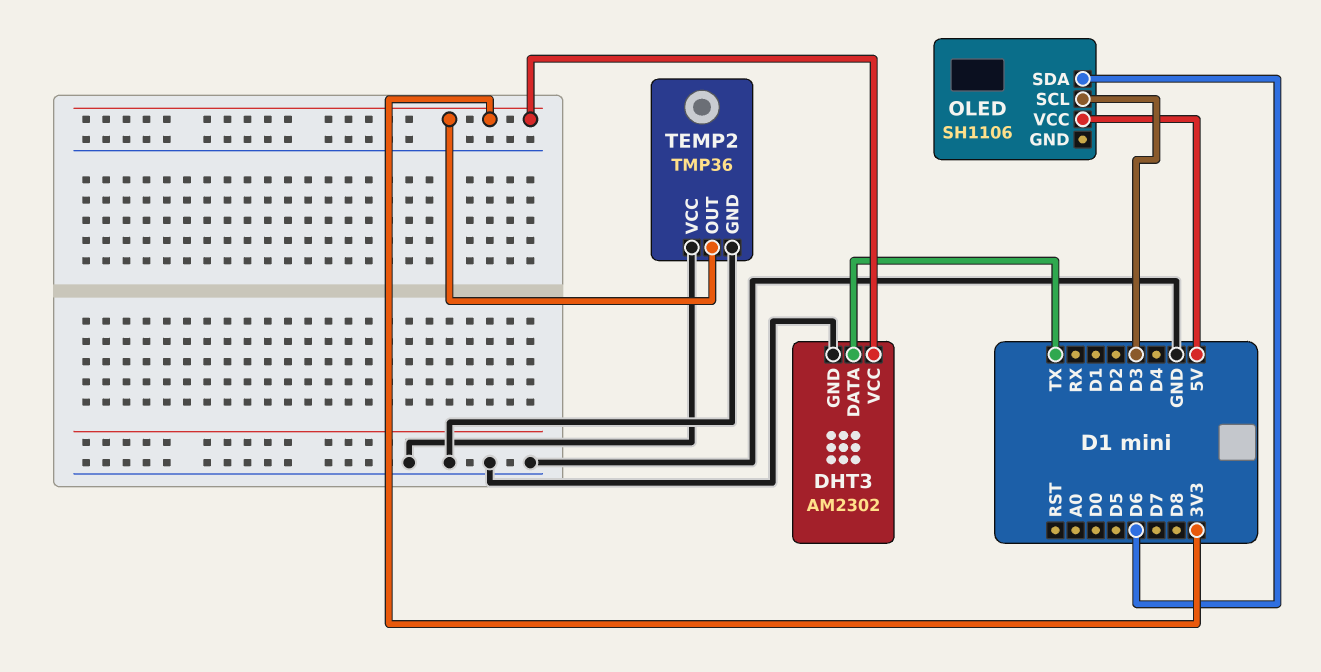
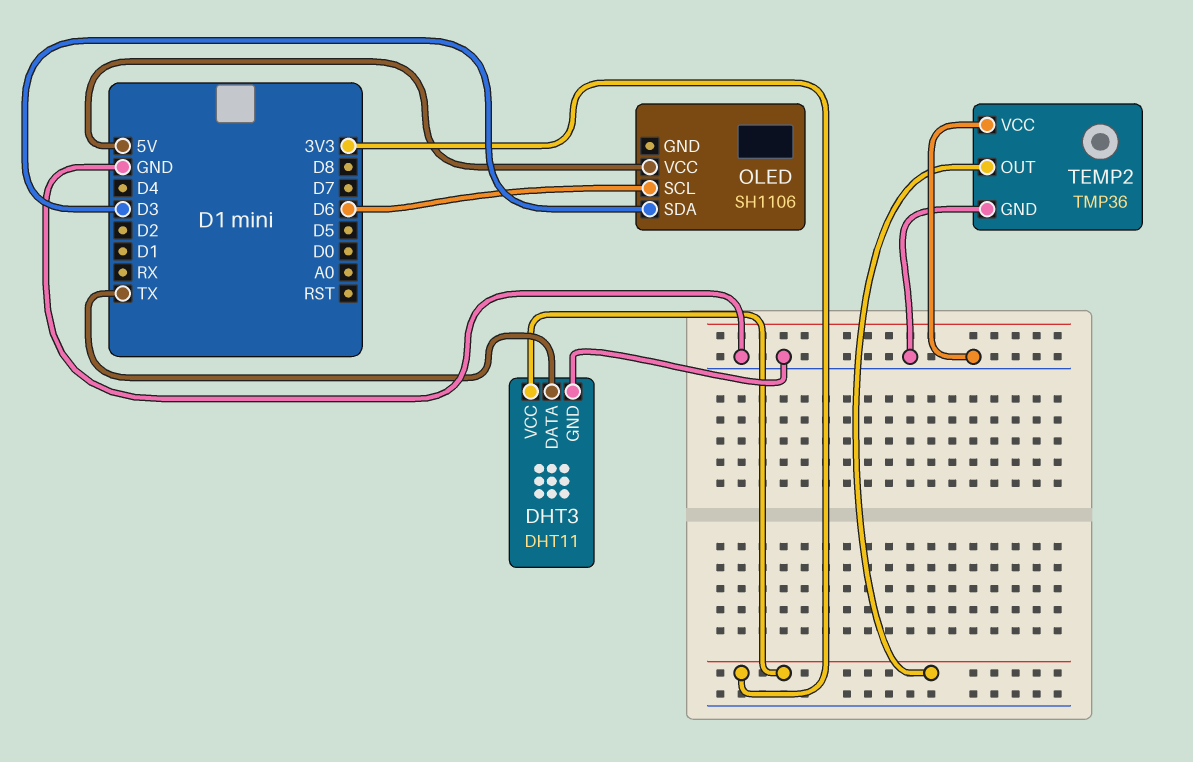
DHT3: AM2302 -> DHT11
OLED pin SCL: D3 -> D6
OLED pin SDA: D6 -> D3

